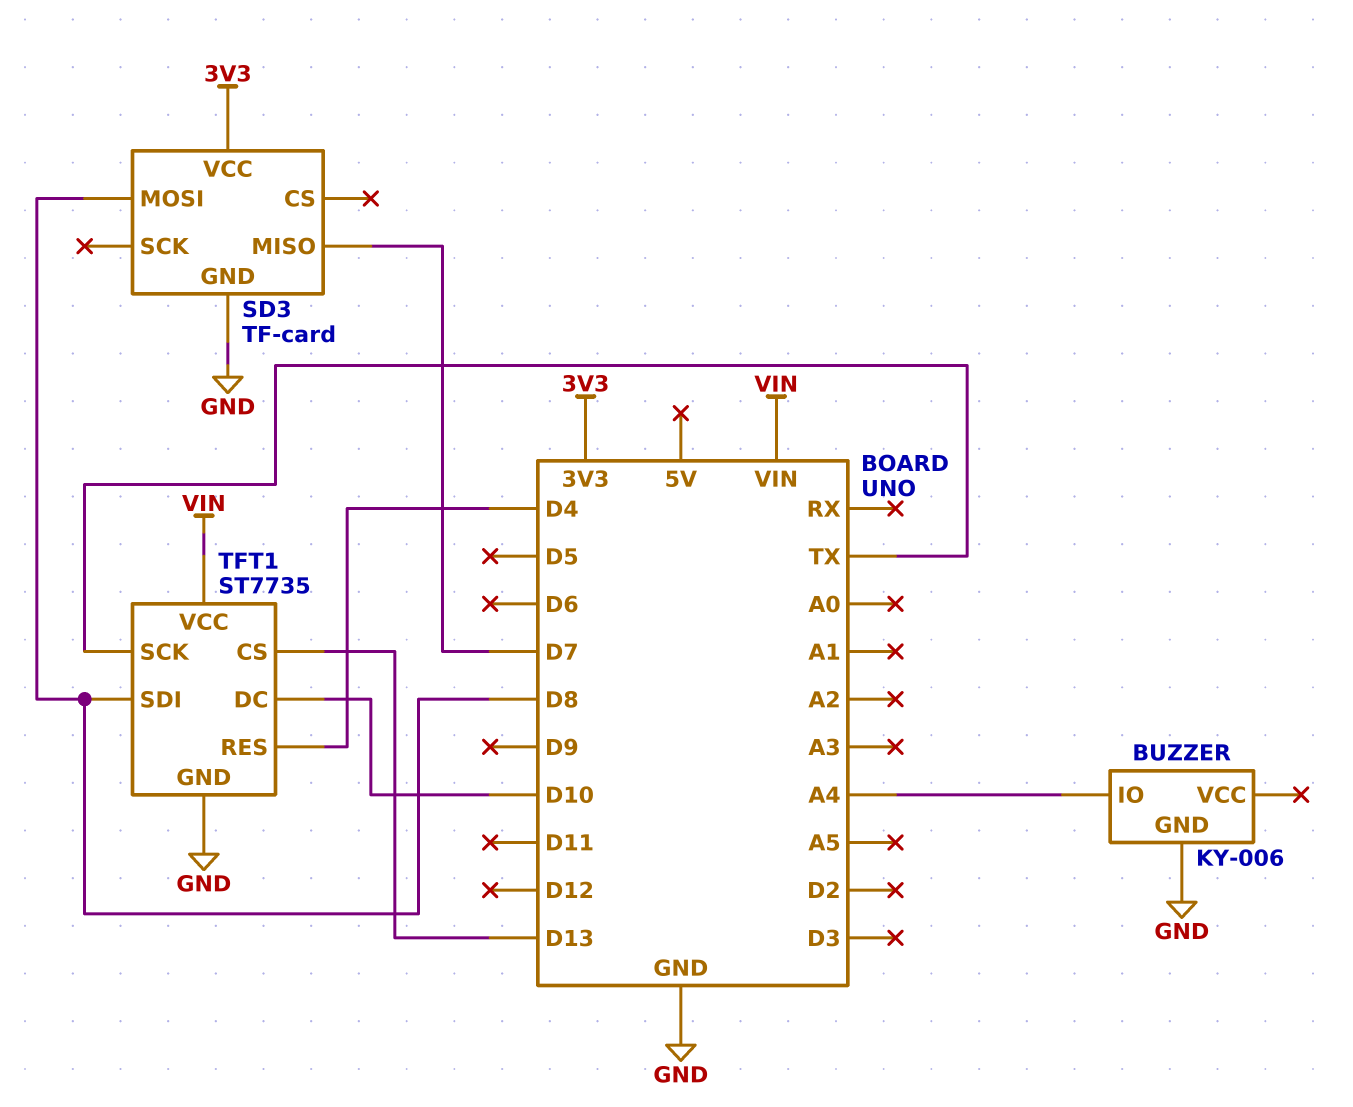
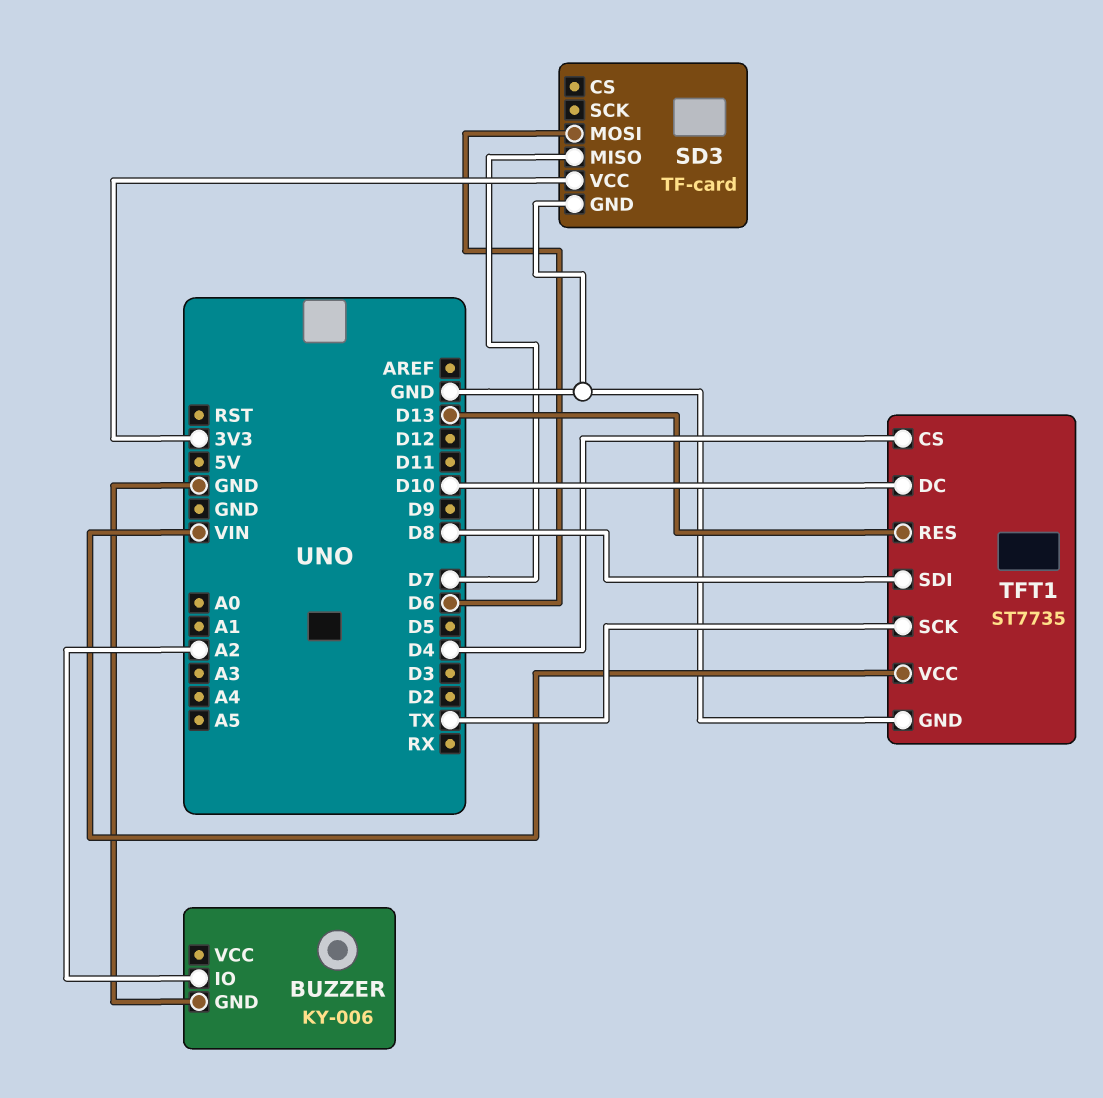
BUZZER pin IO: A4 -> A2
SD3 pin MOSI: D8 -> D6
TFT1 pin CS: D13 -> D4
TFT1 pin RES: D4 -> D13

